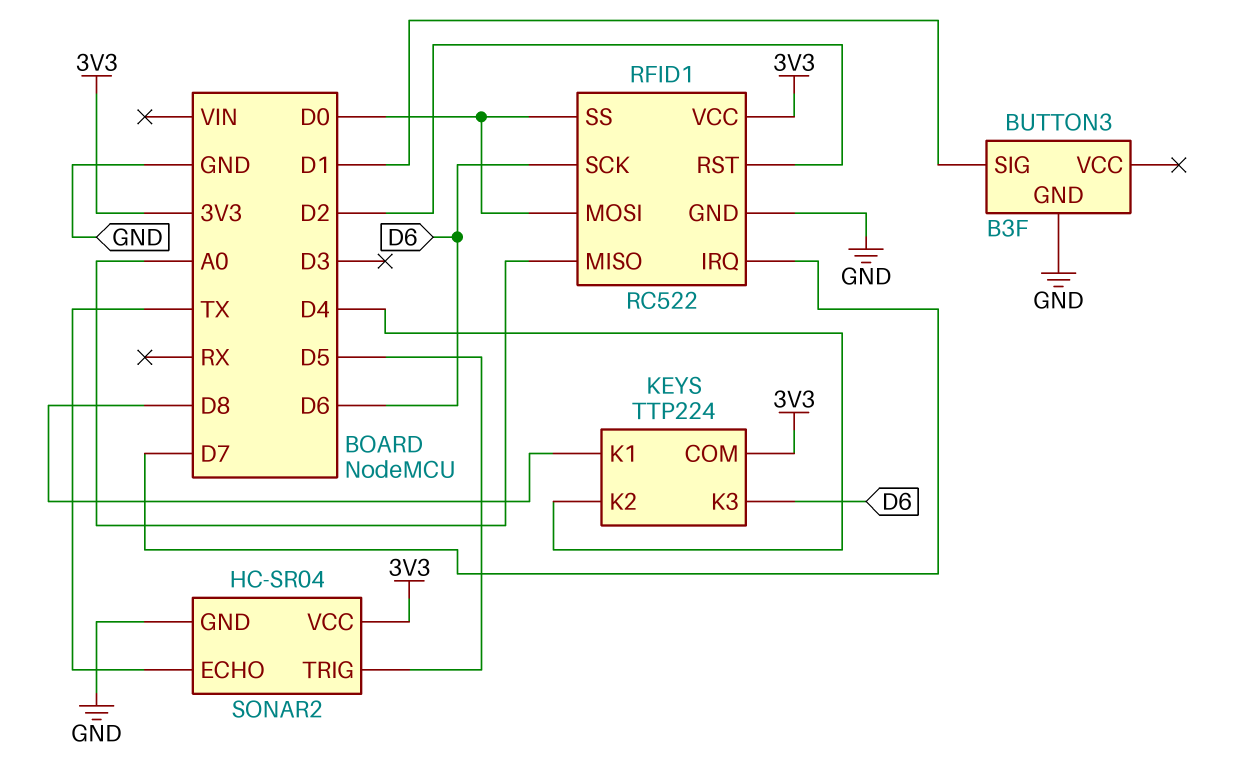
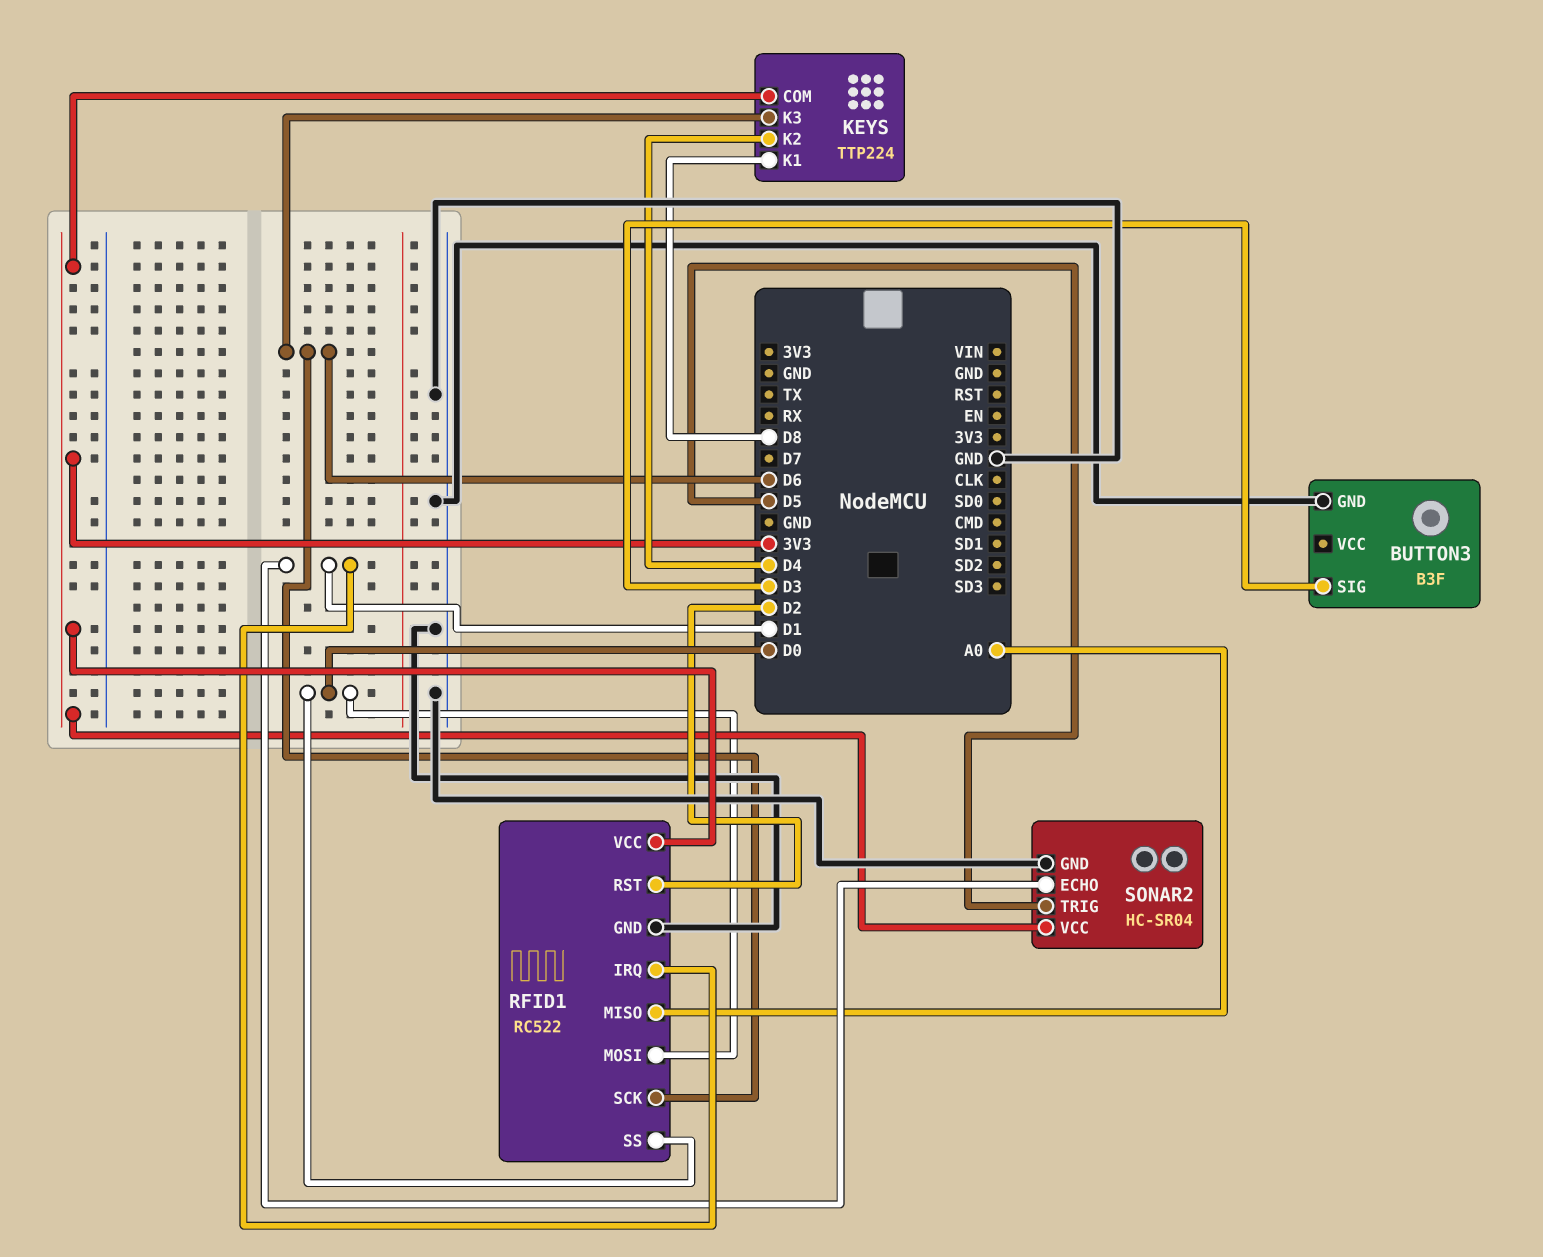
BUTTON3 pin SIG: D1 -> D3
RFID1 pin IRQ: D7 -> D1
SONAR2 pin ECHO: TX -> D1

